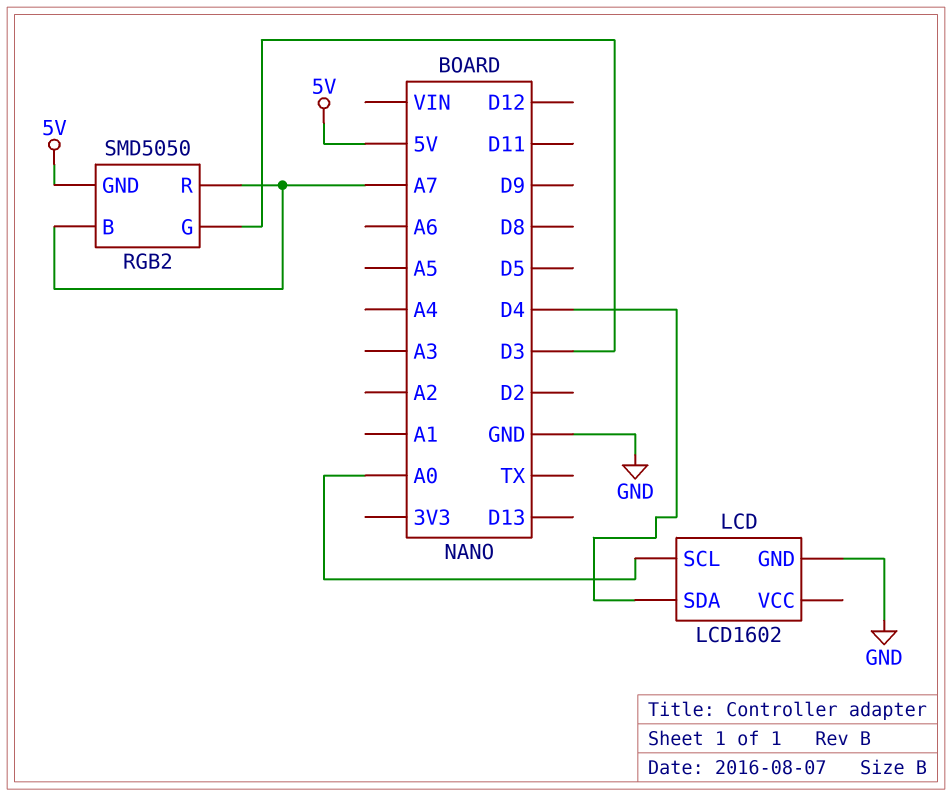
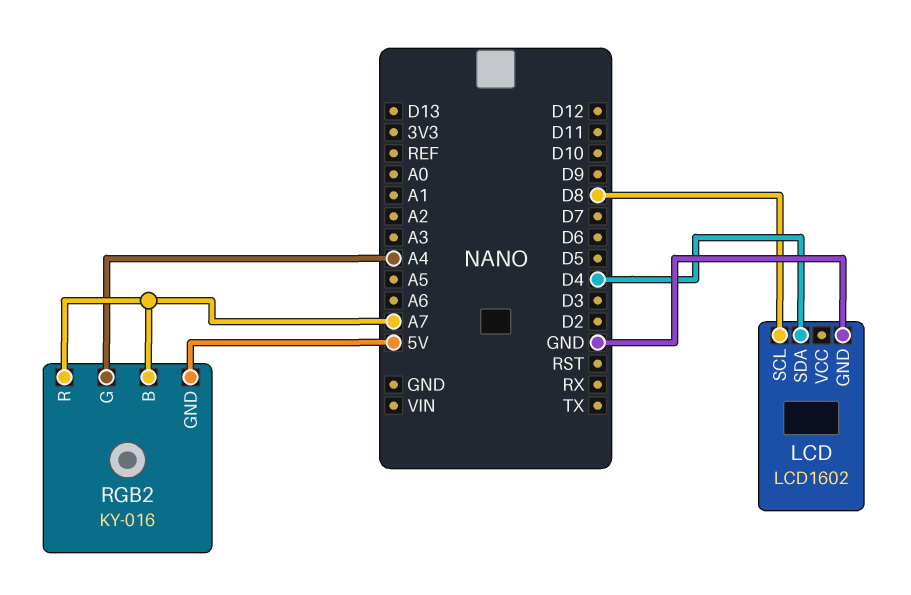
LCD pin SCL: A0 -> D8
RGB2: SMD5050 -> KY-016
RGB2 pin G: D3 -> A4

